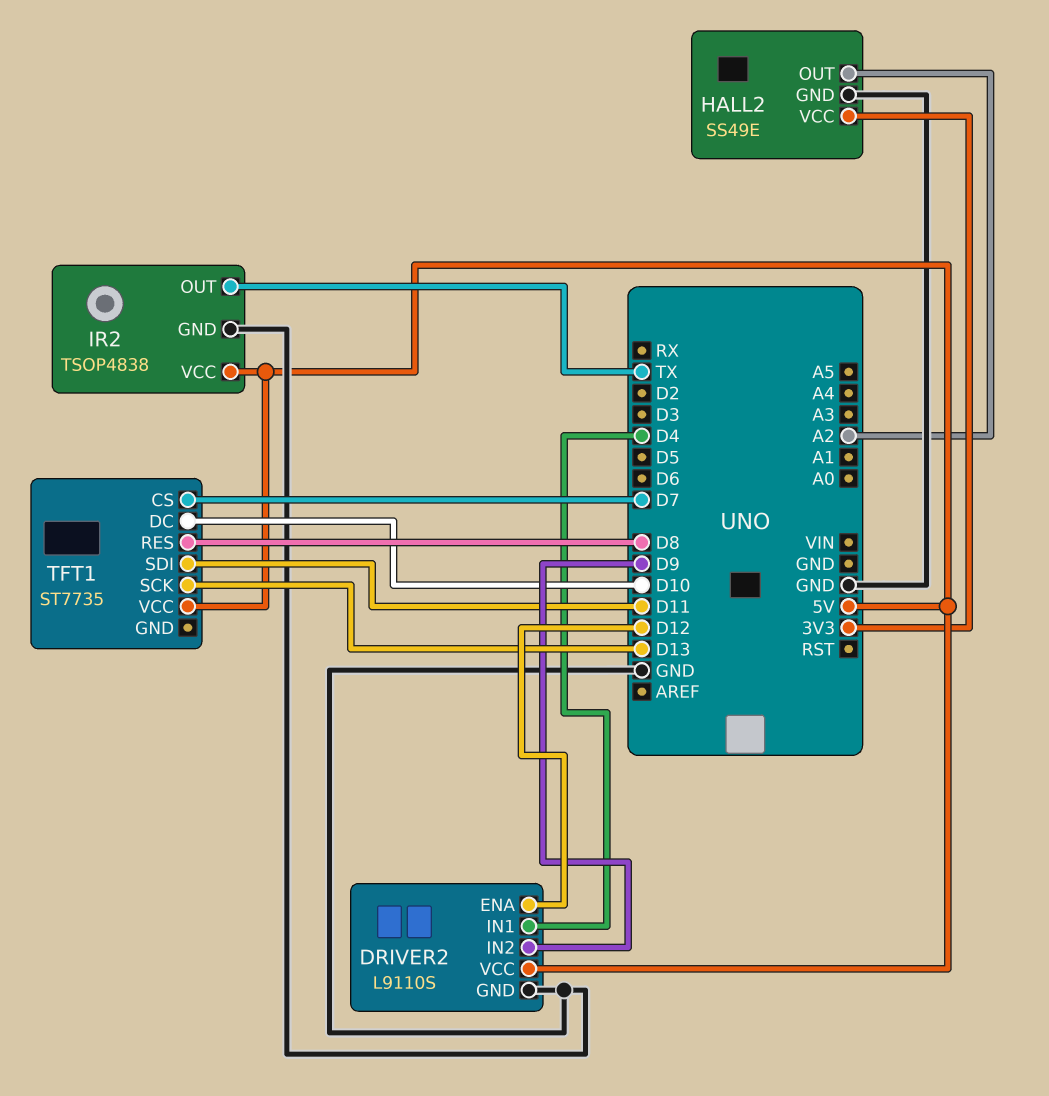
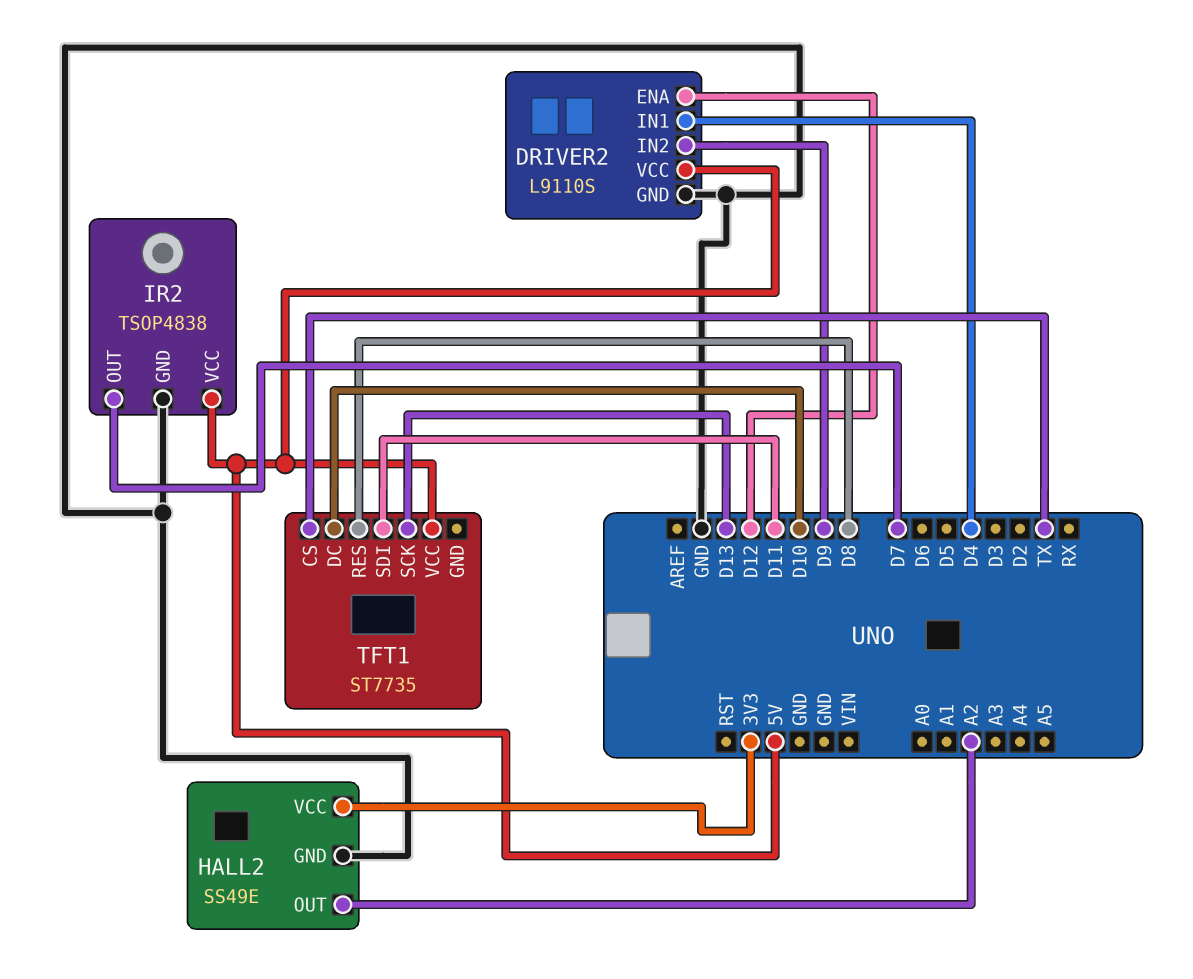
IR2 pin OUT: TX -> D7
TFT1 pin CS: D7 -> TX

